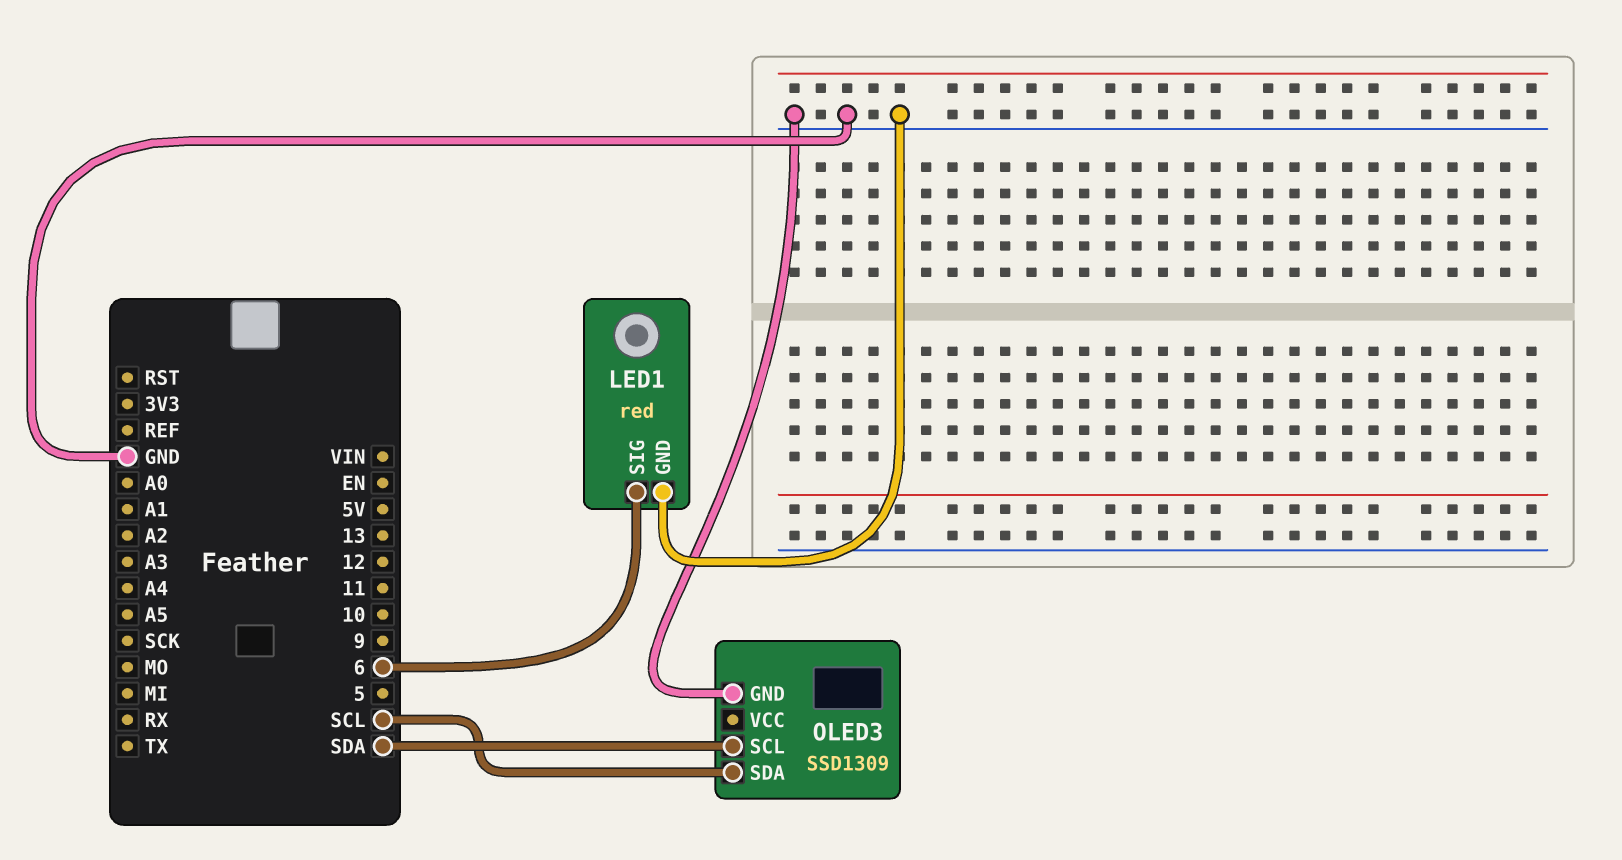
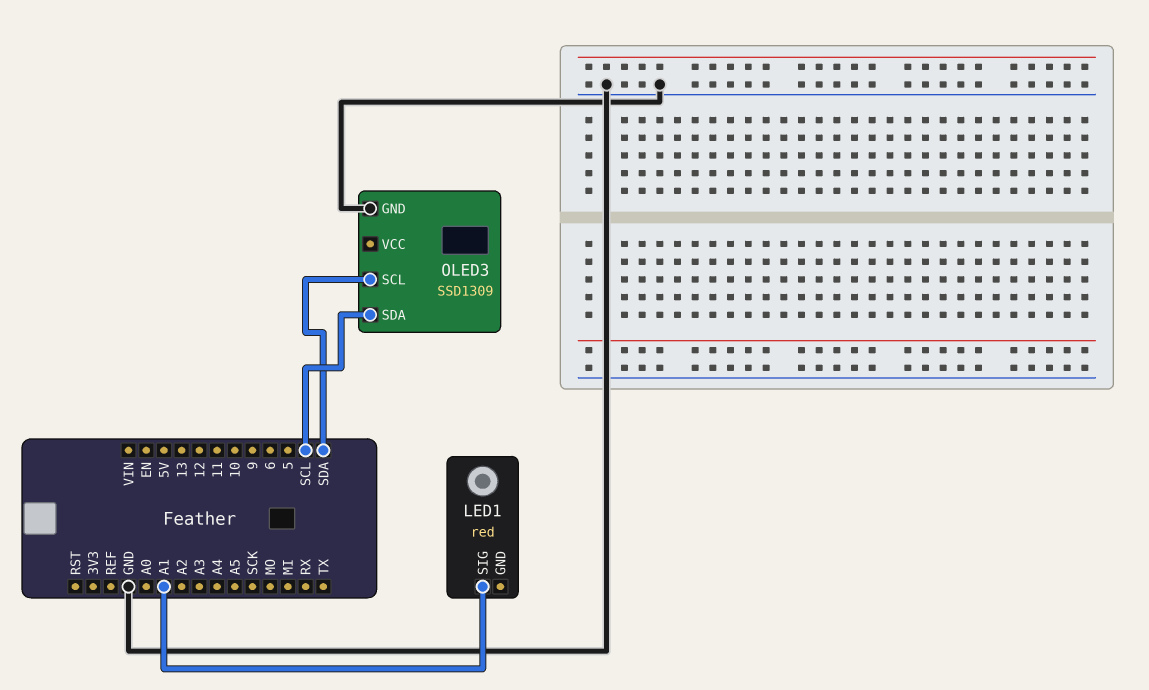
LED1 pin GND: GND -> none
LED1 pin SIG: 6 -> A1

